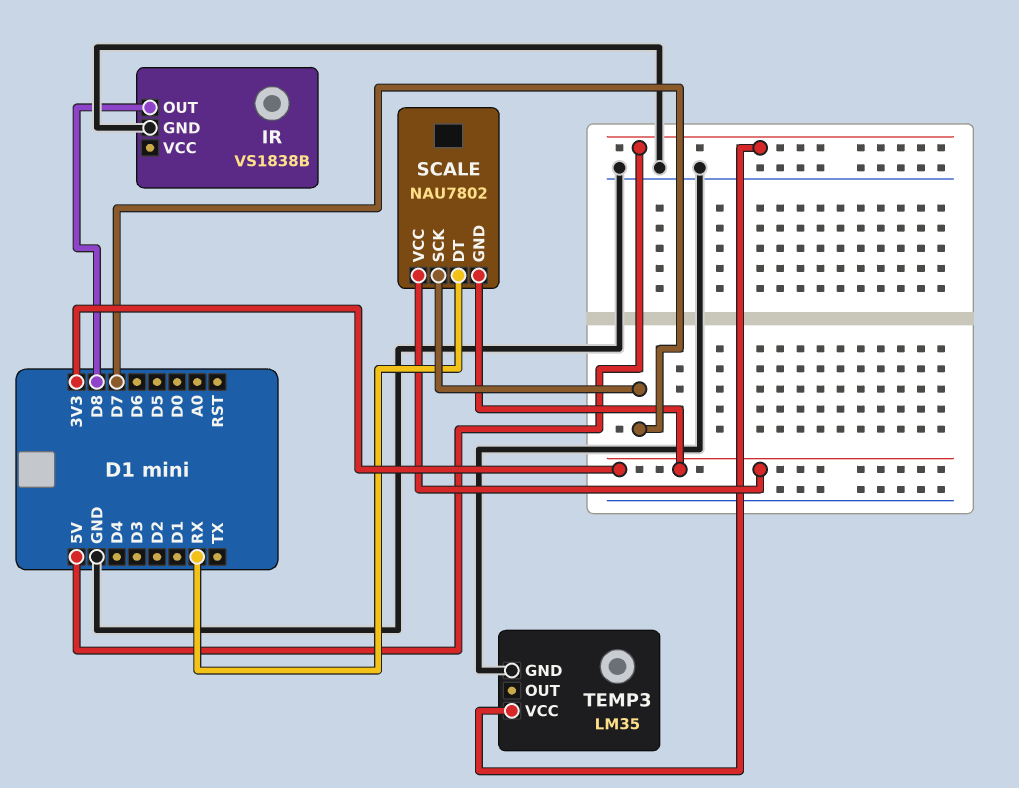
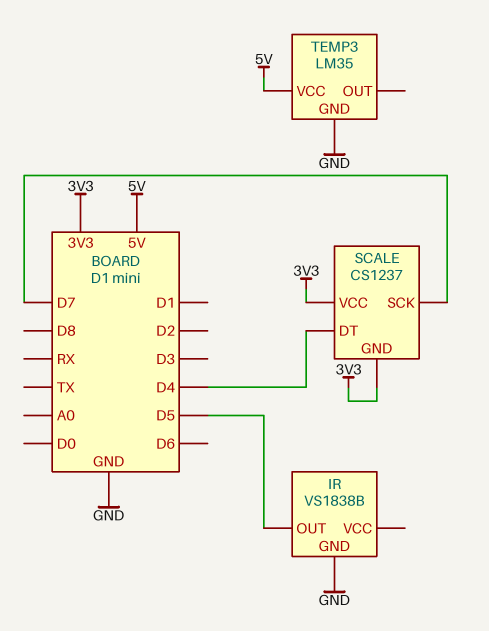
IR pin OUT: D8 -> D5
SCALE: NAU7802 -> CS1237
SCALE pin DT: RX -> D4

